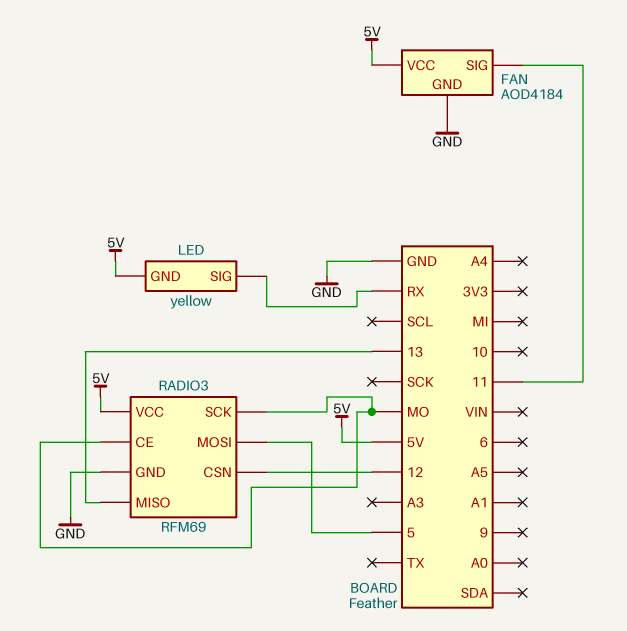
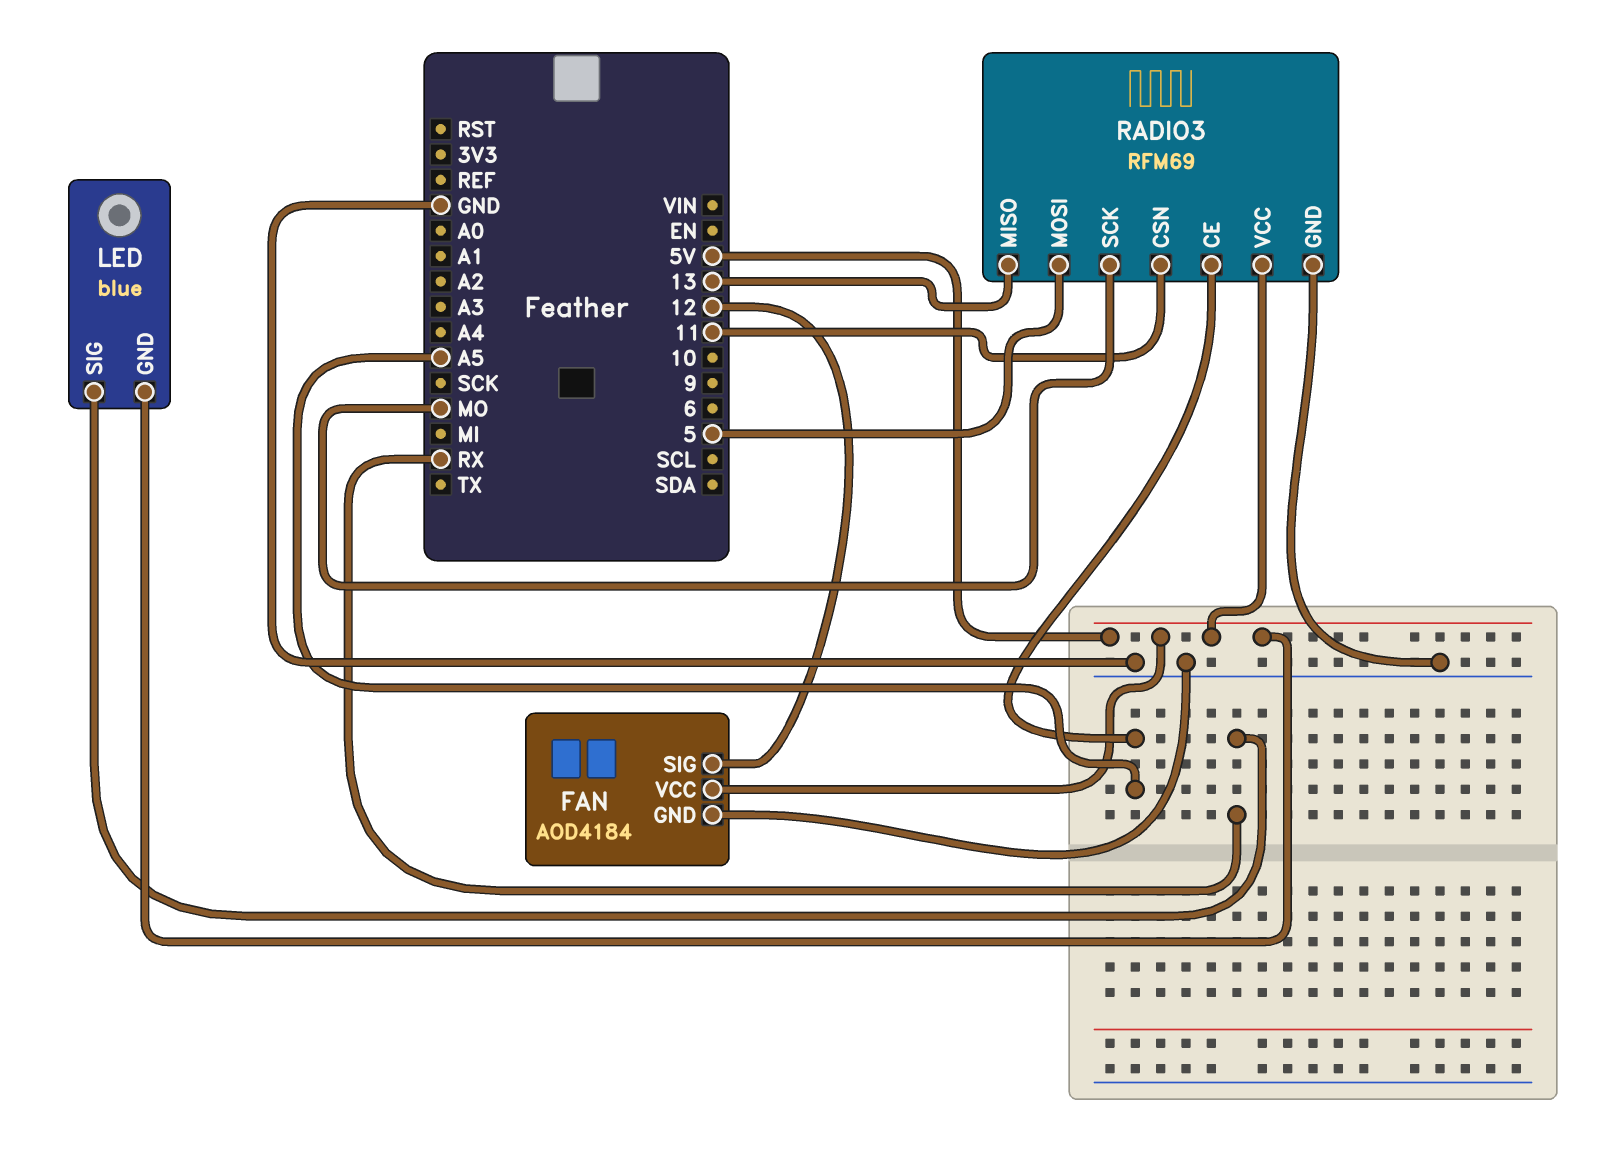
FAN pin SIG: 11 -> 12
LED: yellow -> blue
RADIO3 pin CE: MO -> A5
RADIO3 pin CSN: 12 -> 11

